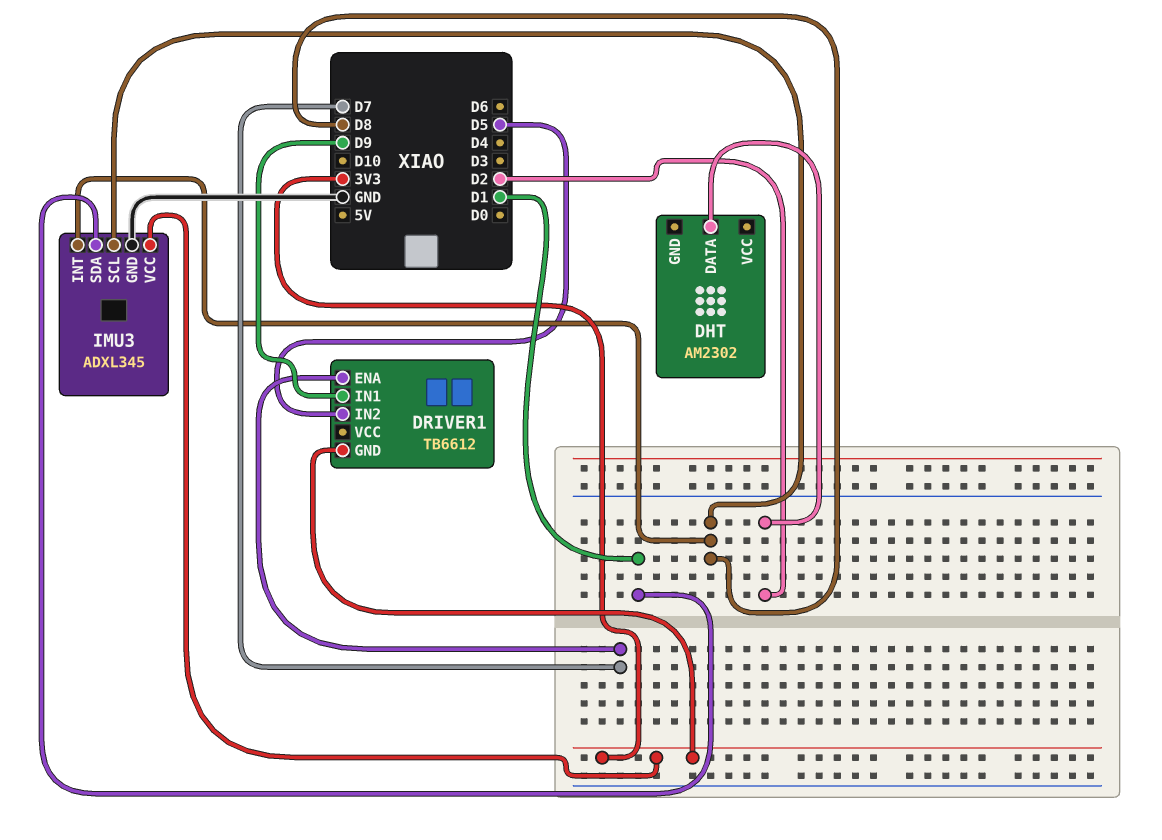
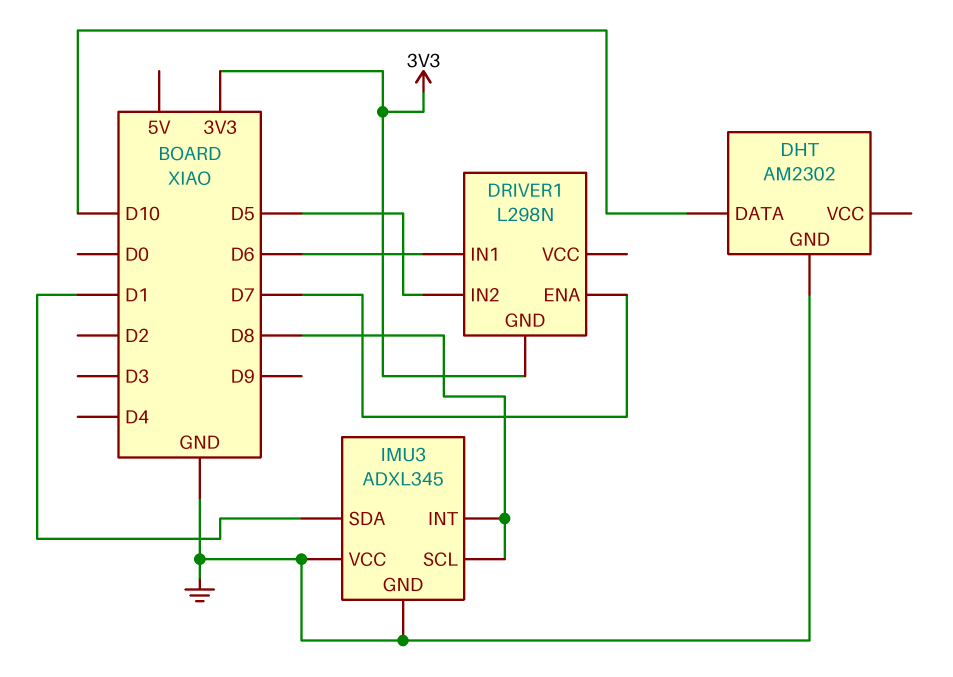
DHT pin DATA: D2 -> D10
DHT pin GND: none -> GND
DRIVER1: TB6612 -> L298N
DRIVER1 pin IN1: D9 -> D6
IMU3 pin VCC: 3V3 -> GND

